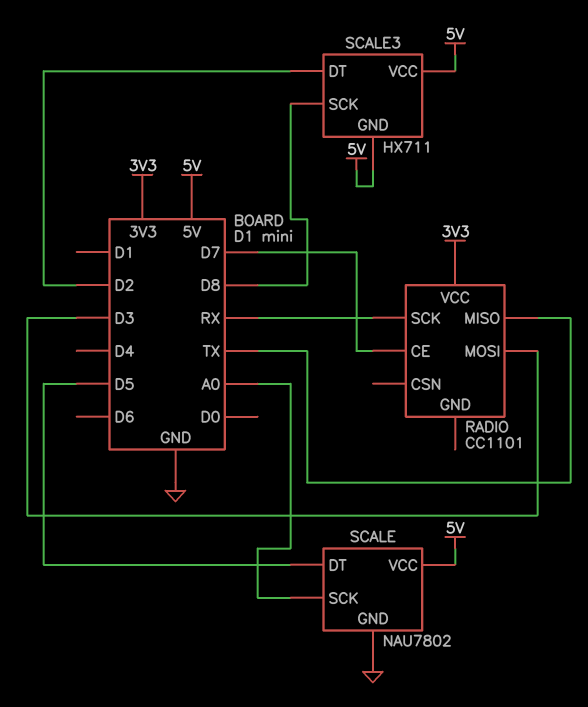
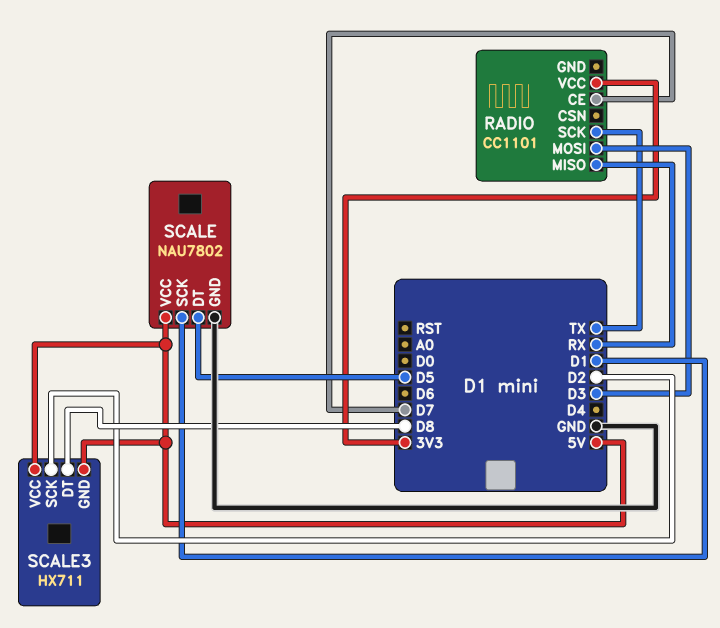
RADIO pin MISO: TX -> RX
RADIO pin SCK: RX -> TX
SCALE pin SCK: A0 -> D1
SCALE3 pin DT: D2 -> D8
SCALE3 pin SCK: D8 -> D2

